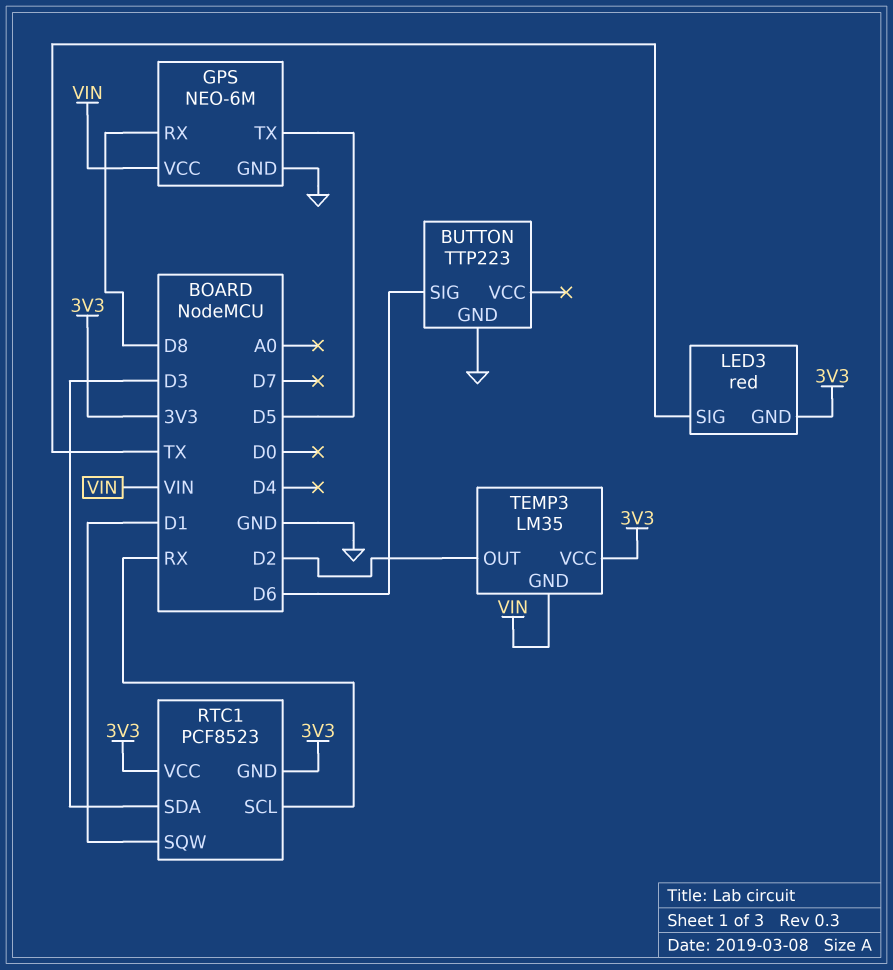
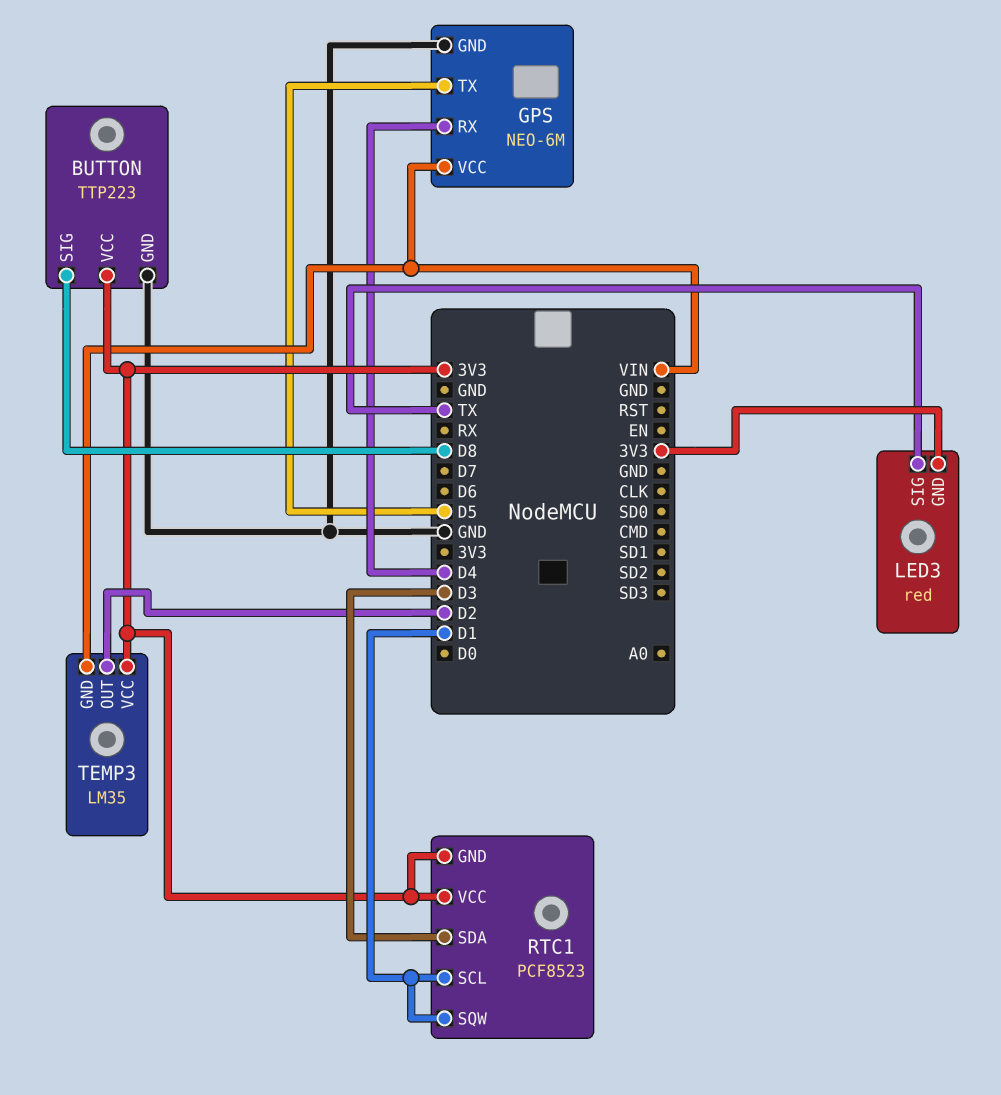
BUTTON pin SIG: D6 -> D8
BUTTON pin VCC: none -> 3V3
GPS pin RX: D8 -> D4
RTC1 pin SCL: RX -> D1

